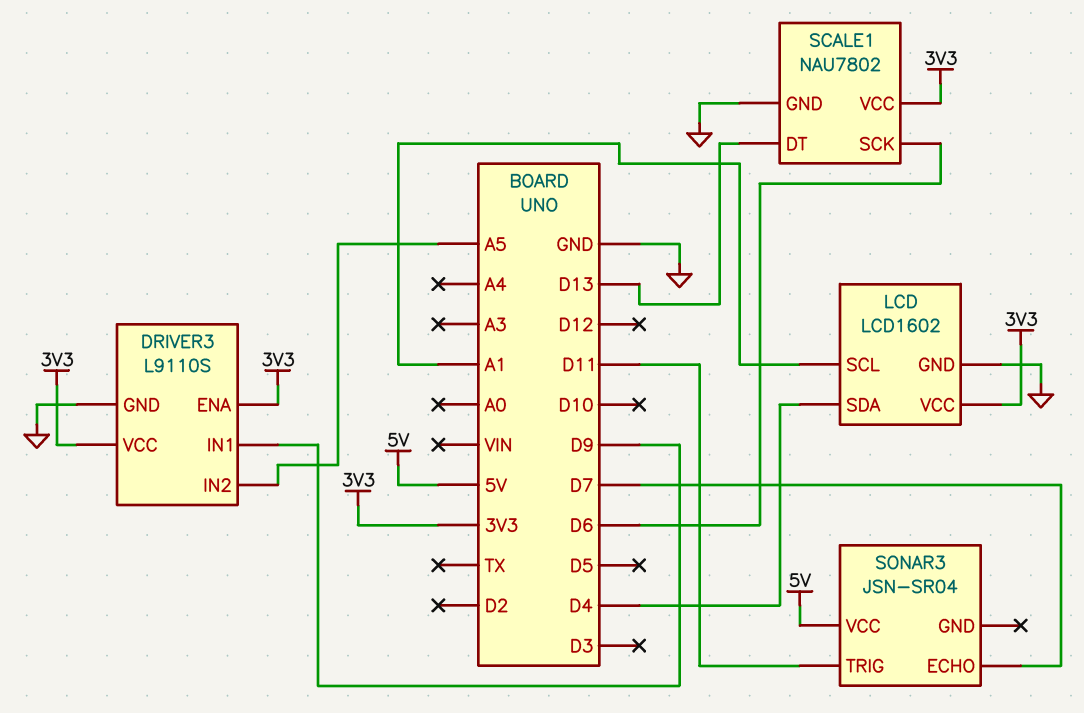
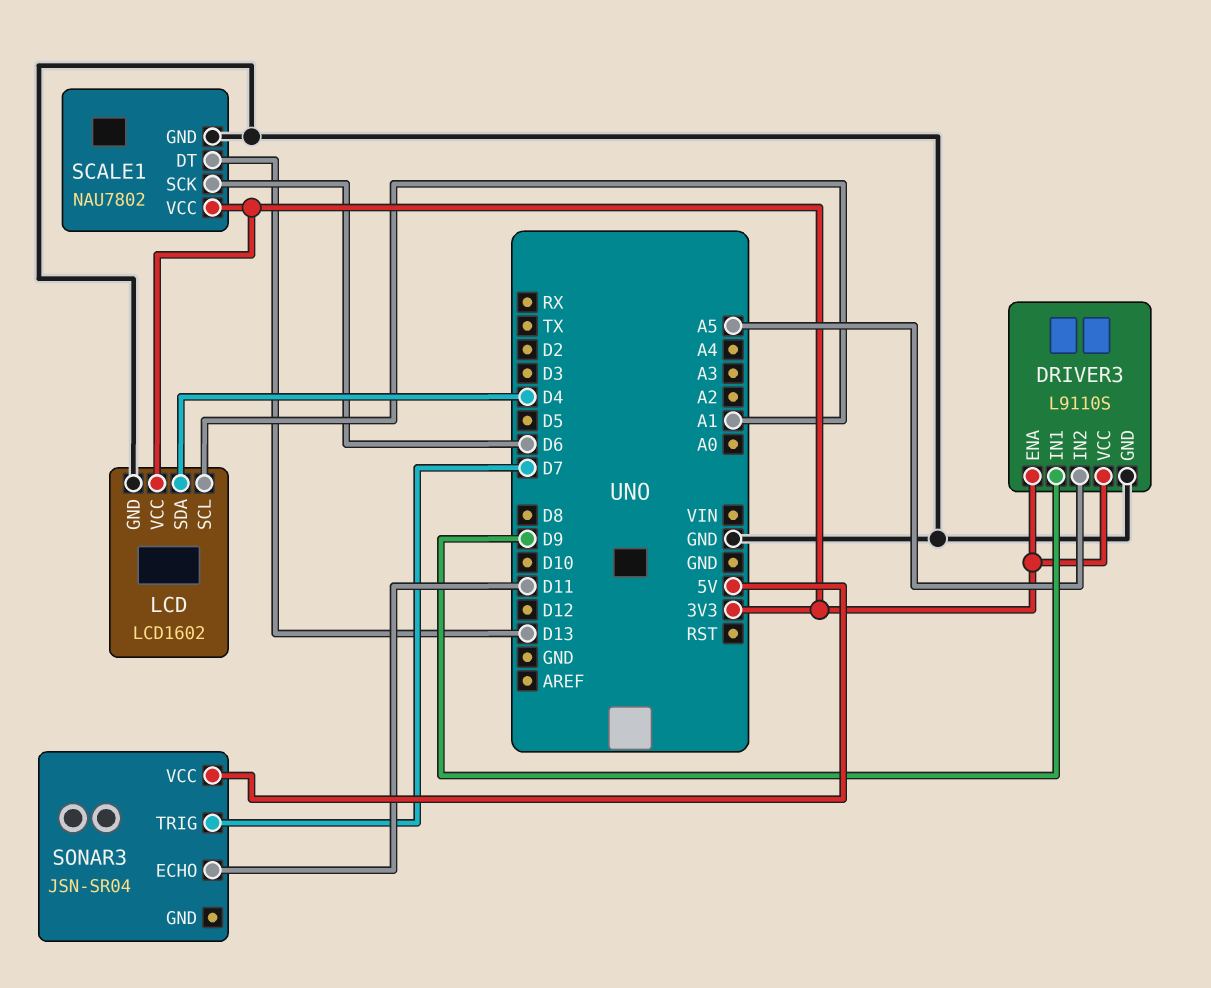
SONAR3 pin ECHO: D7 -> D11
SONAR3 pin TRIG: D11 -> D7

